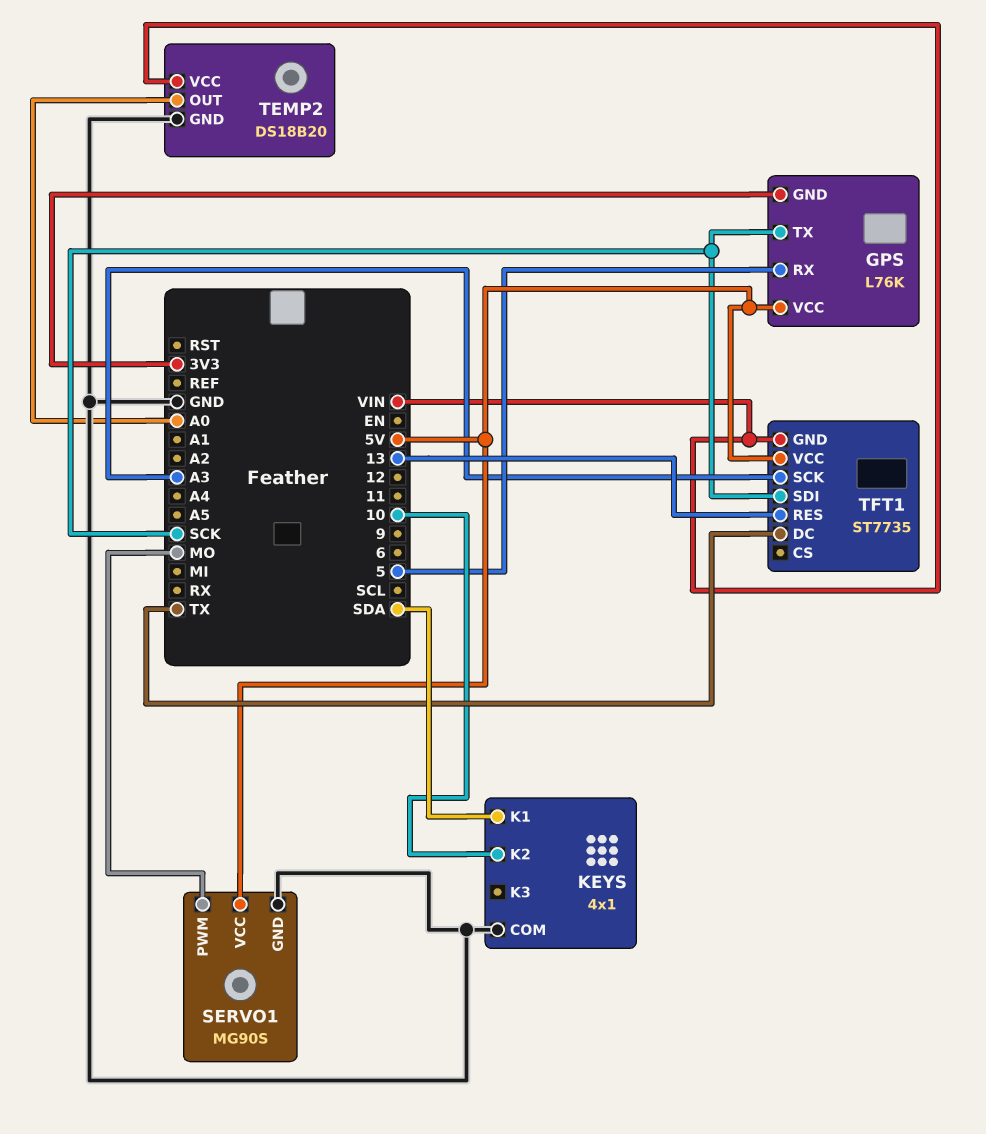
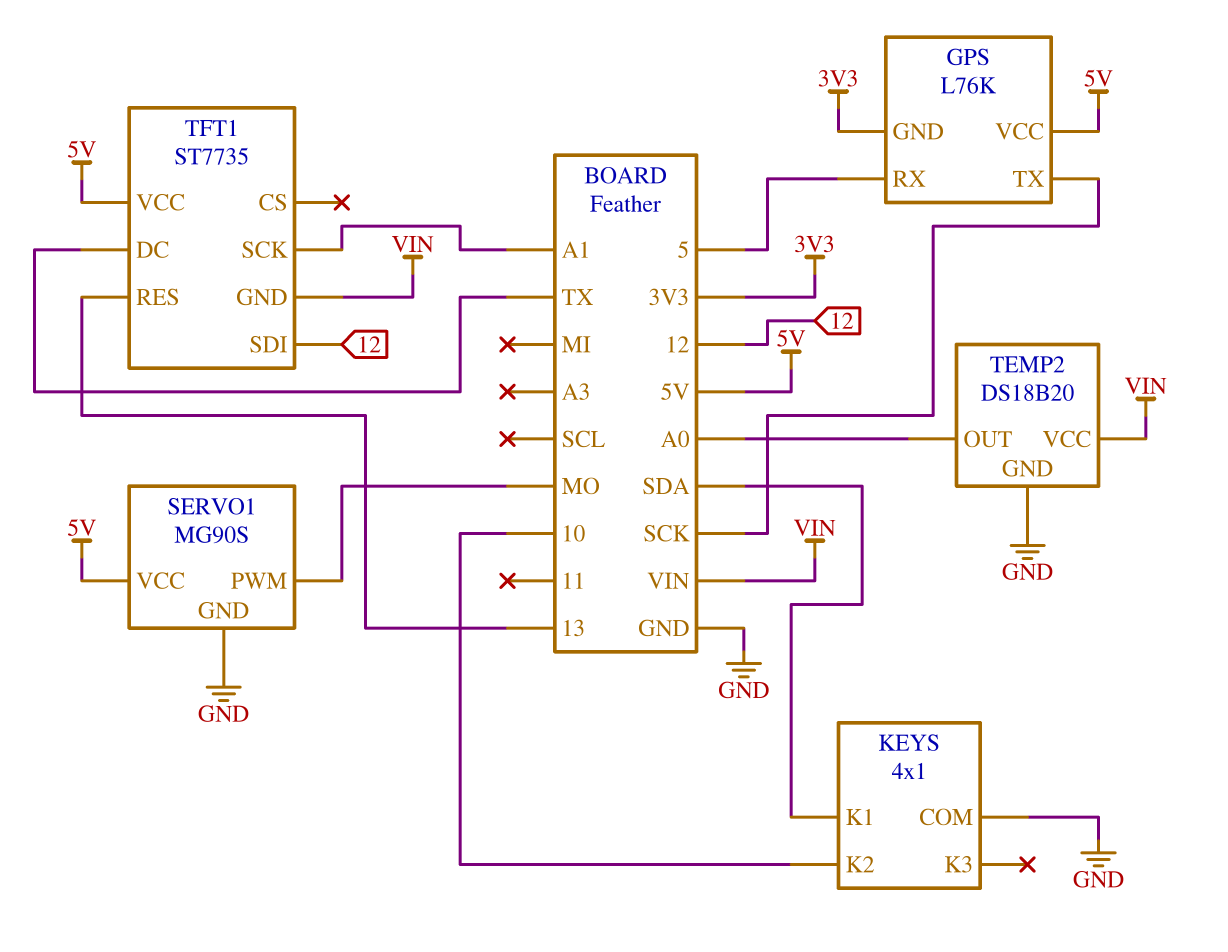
TFT1 pin SCK: A3 -> A1
TFT1 pin SDI: SCK -> 12

